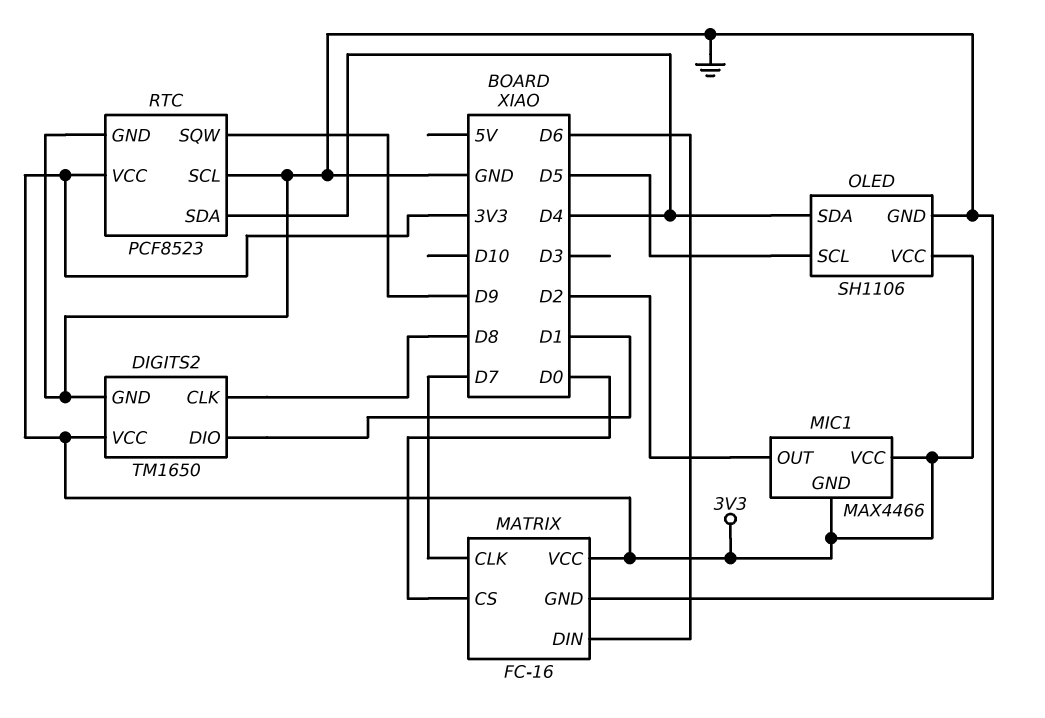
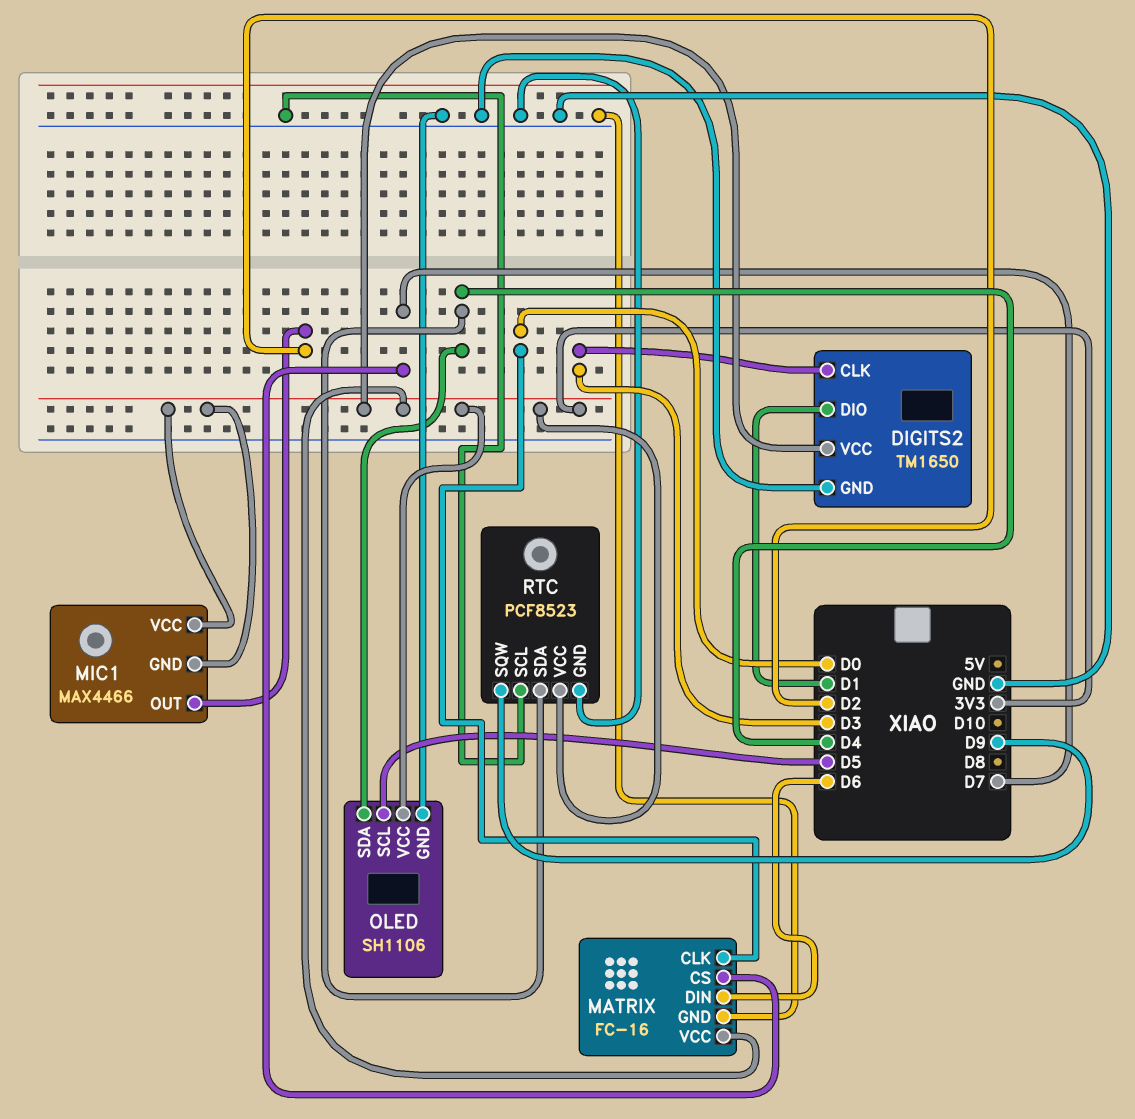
DIGITS2 pin CLK: D8 -> D3
MATRIX pin CLK: D7 -> D0
MATRIX pin CS: D0 -> D7

